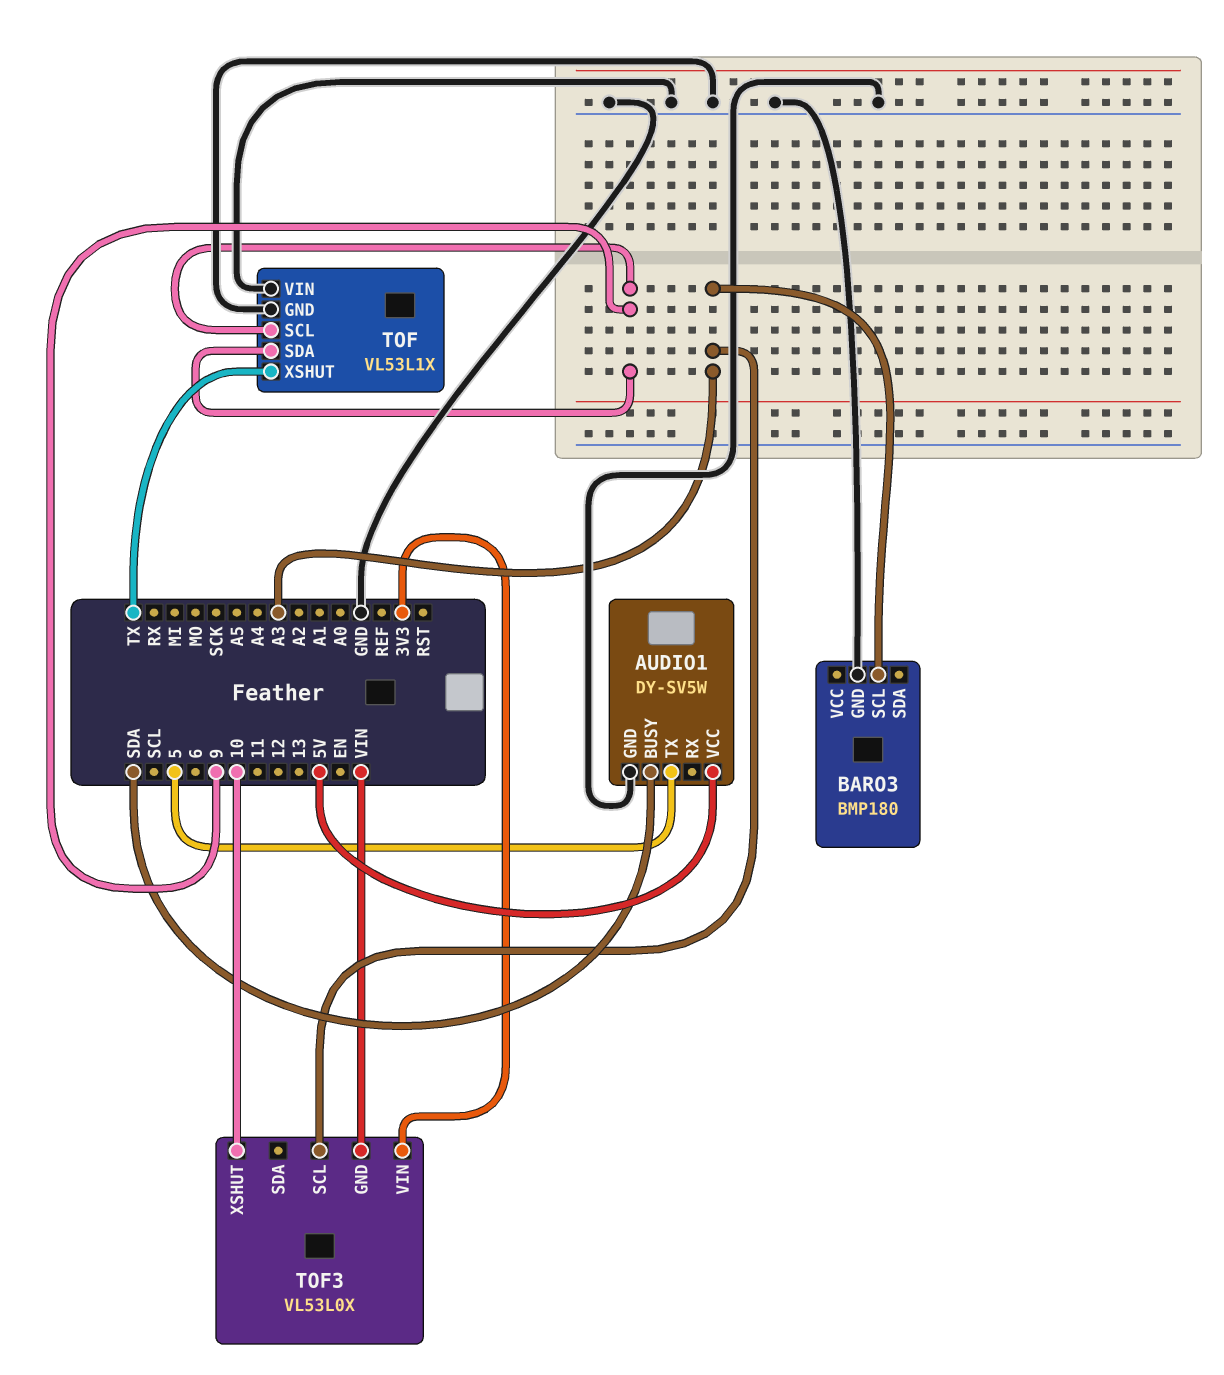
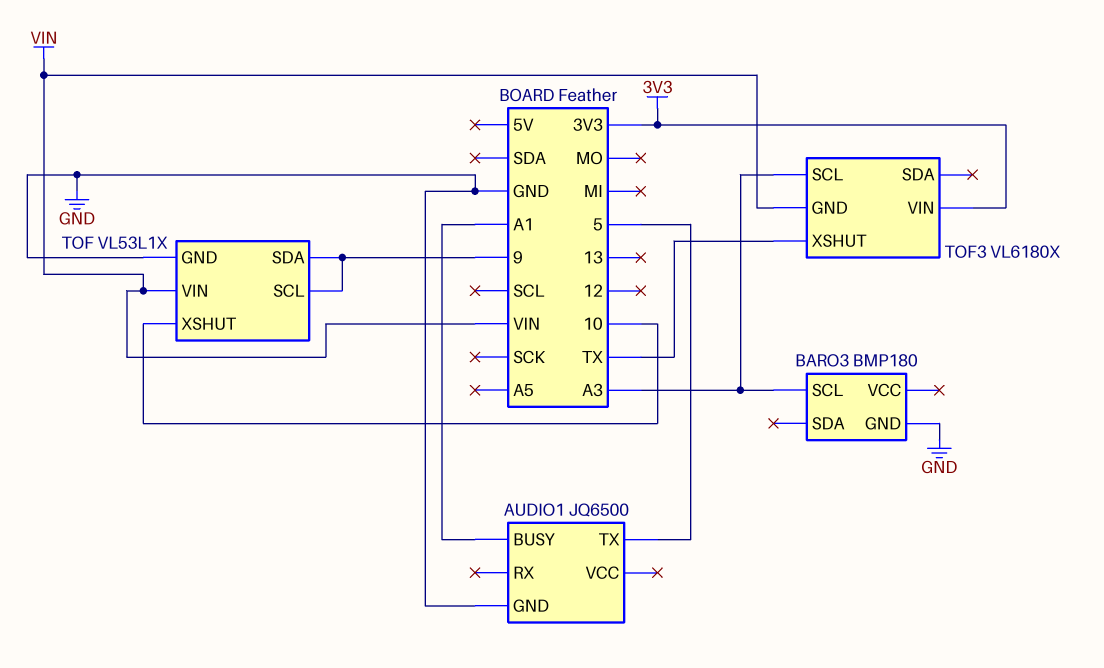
AUDIO1: DY-SV5W -> JQ6500
AUDIO1 pin BUSY: SDA -> A1
AUDIO1 pin VCC: 5V -> none
TOF pin VIN: GND -> VIN
TOF pin XSHUT: TX -> 10
TOF3: VL53L0X -> VL6180X
TOF3 pin XSHUT: 10 -> TX

